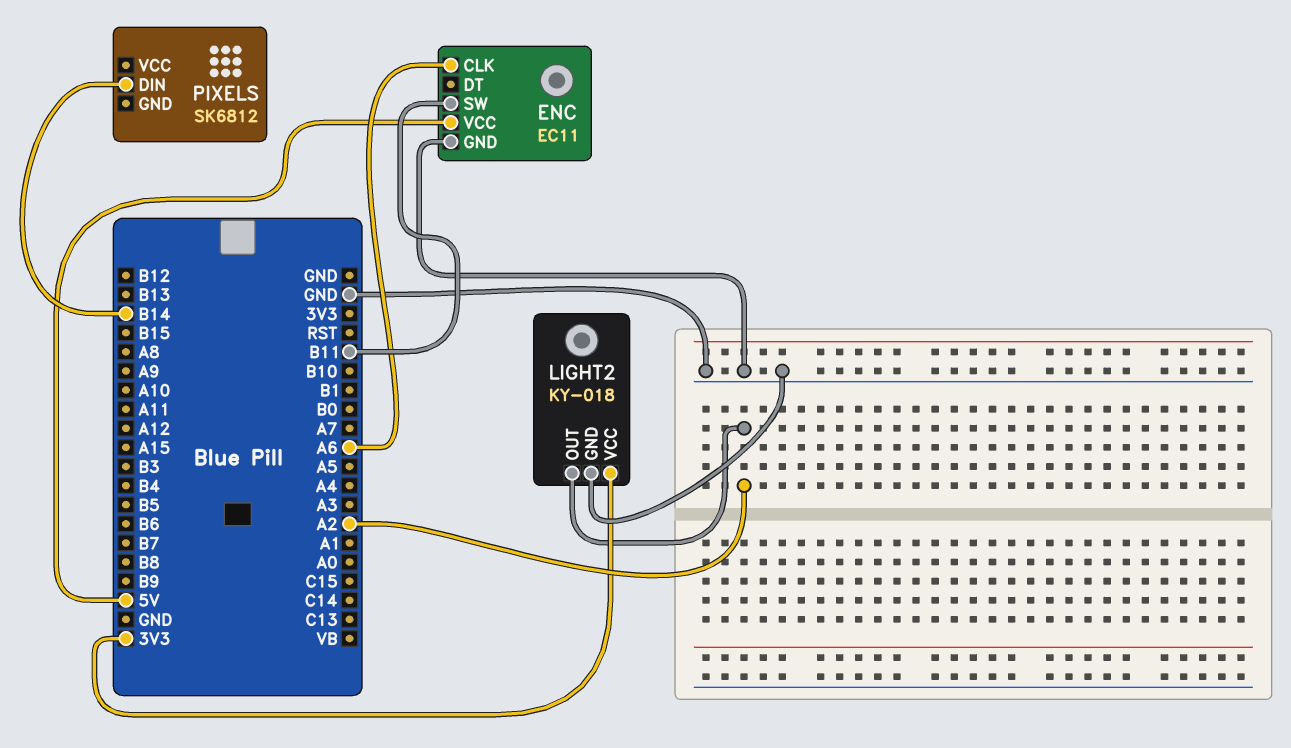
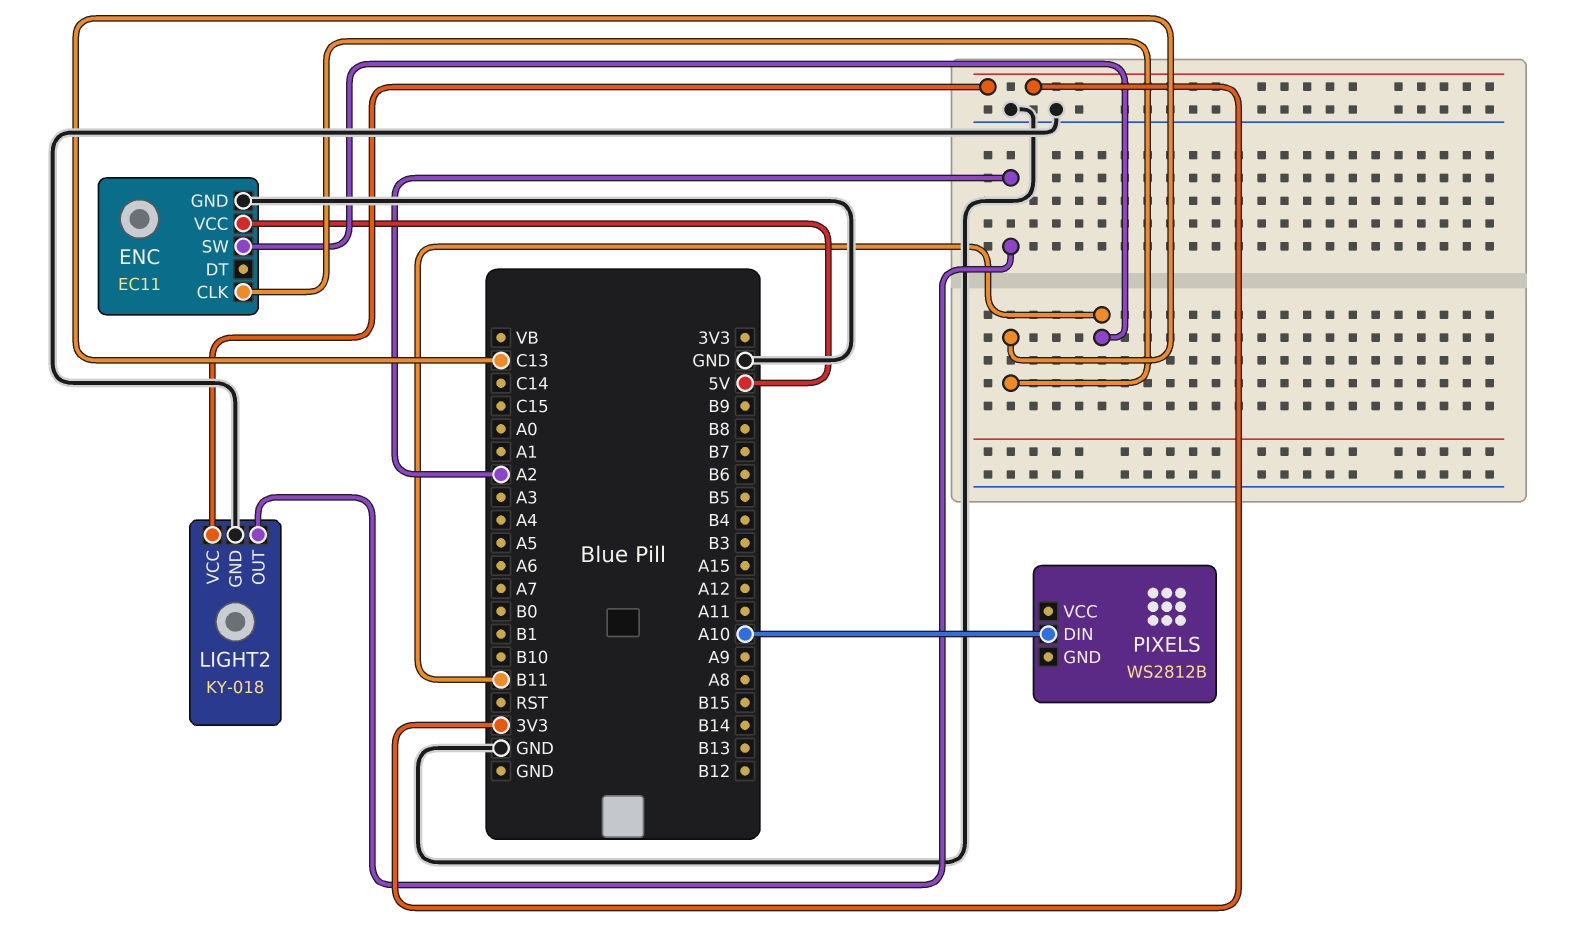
ENC pin CLK: A6 -> C13
PIXELS: SK6812 -> WS2812B
PIXELS pin DIN: B14 -> A10

